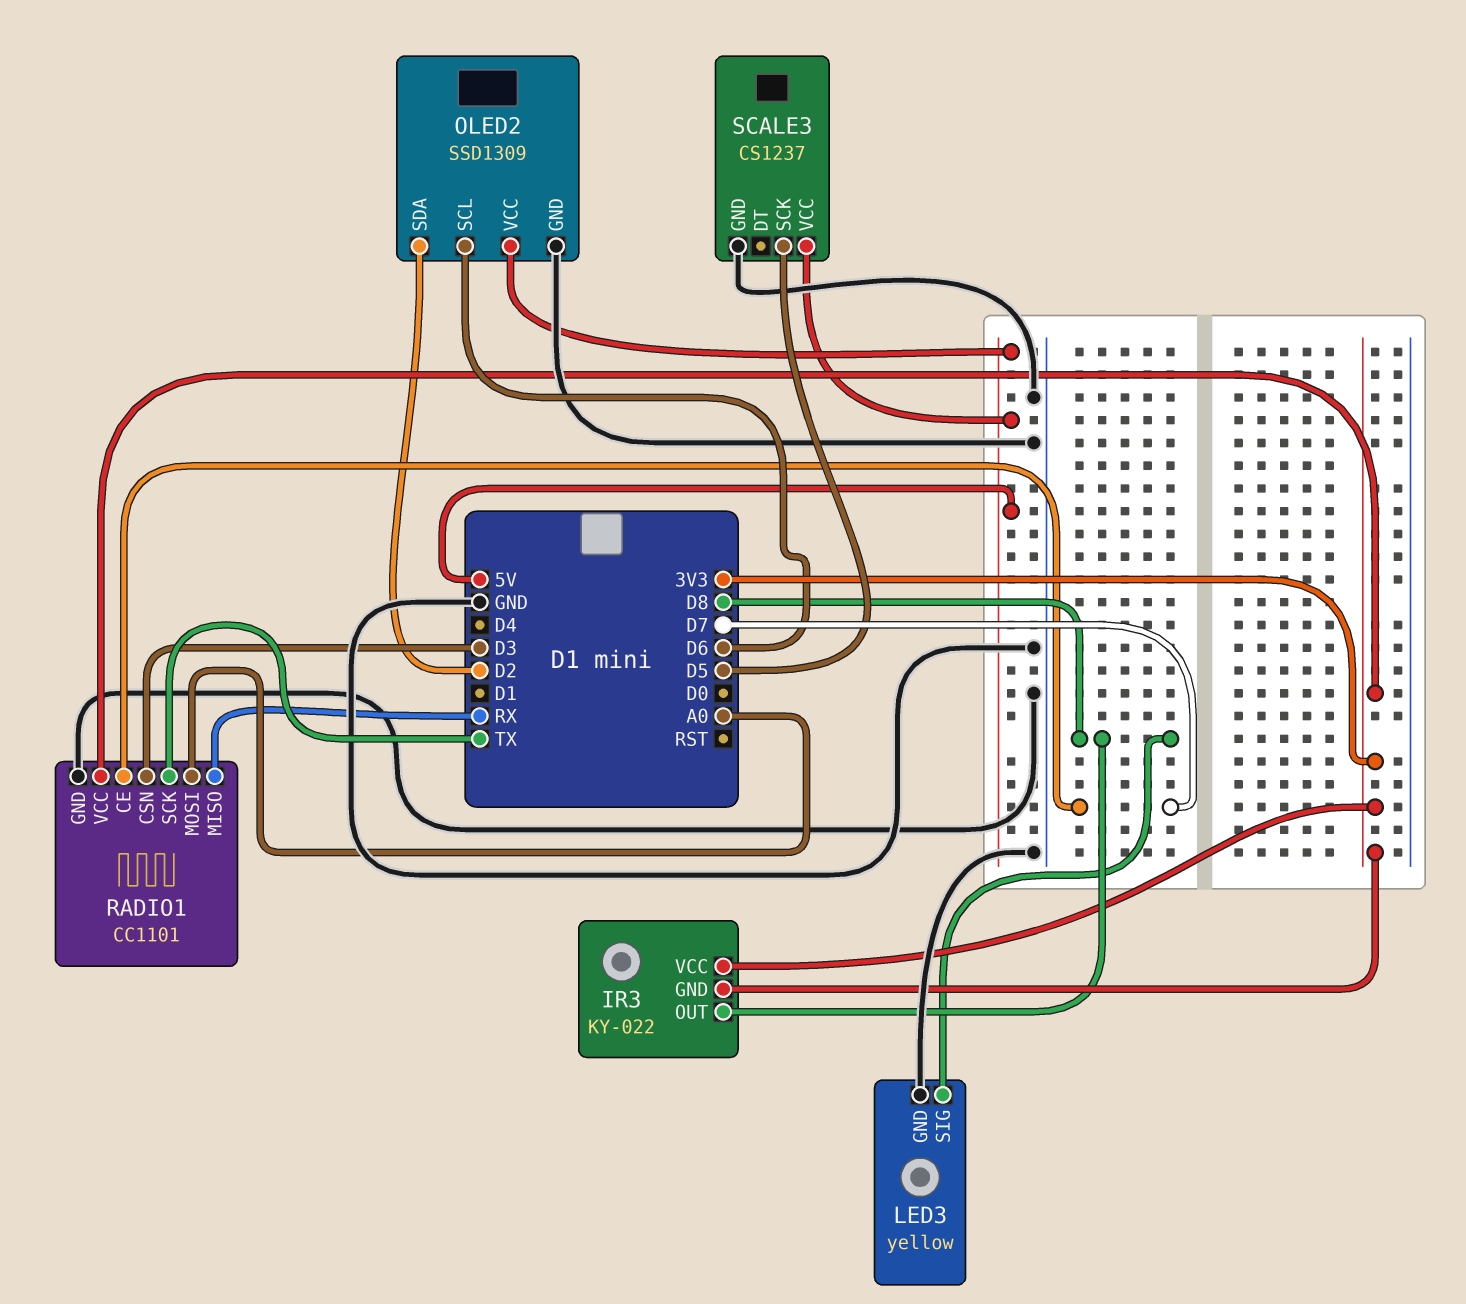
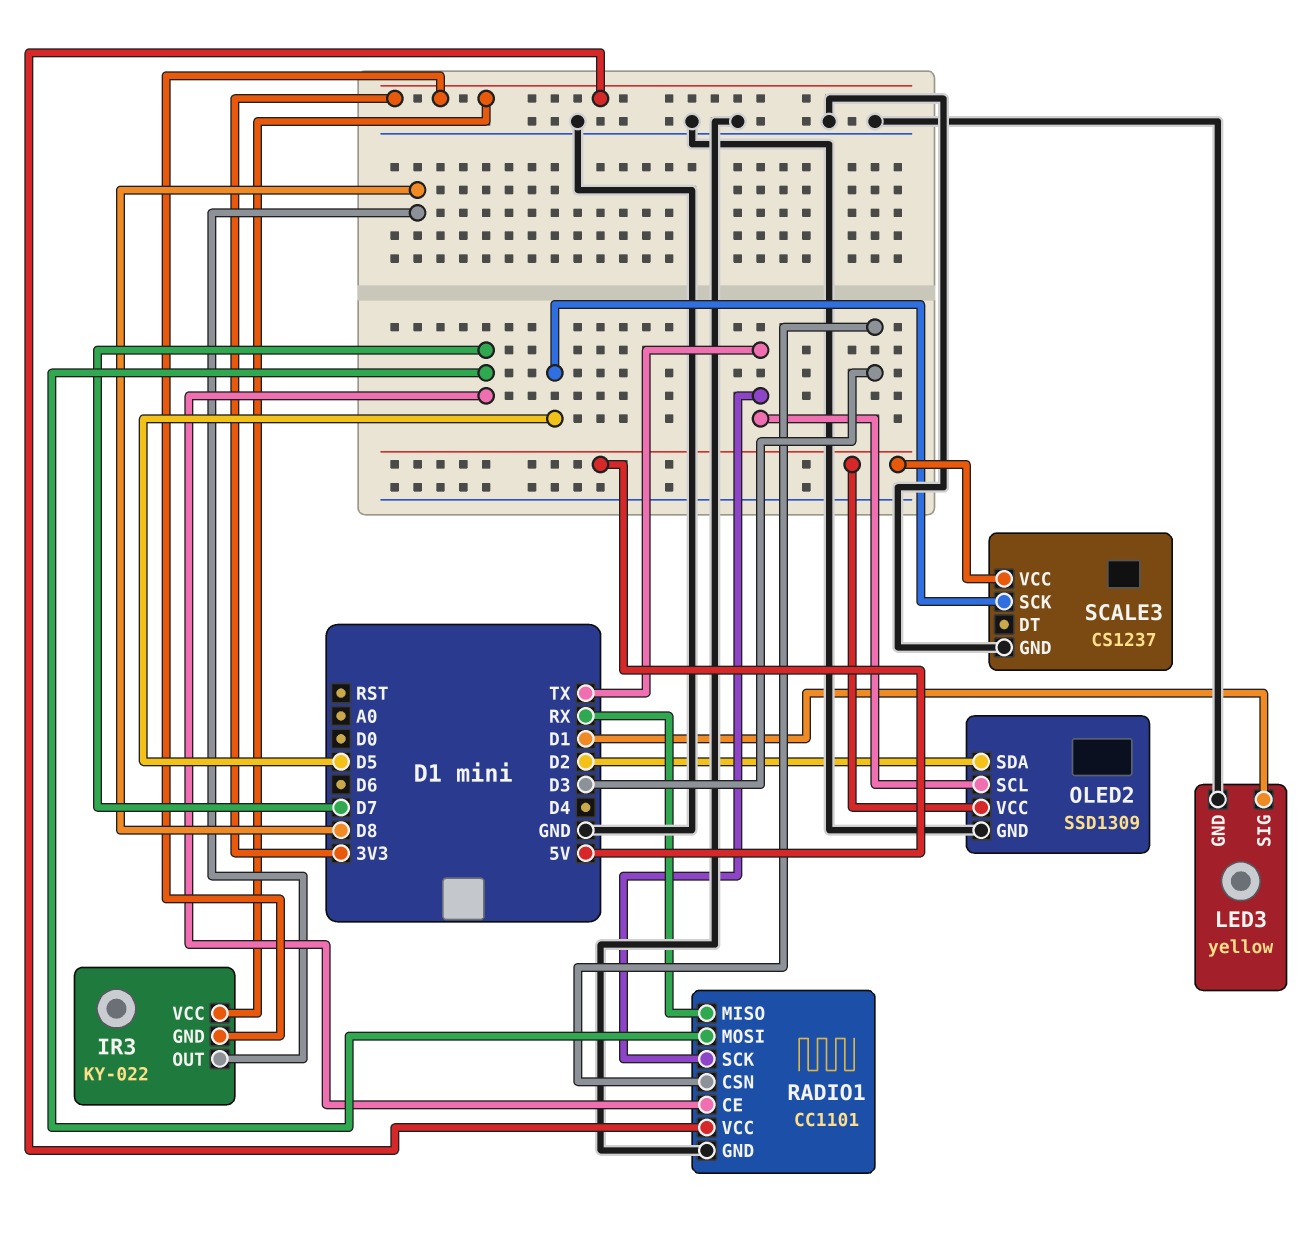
LED3 pin SIG: D8 -> D1
OLED2 pin SCL: D6 -> TX
RADIO1 pin MOSI: A0 -> D7

